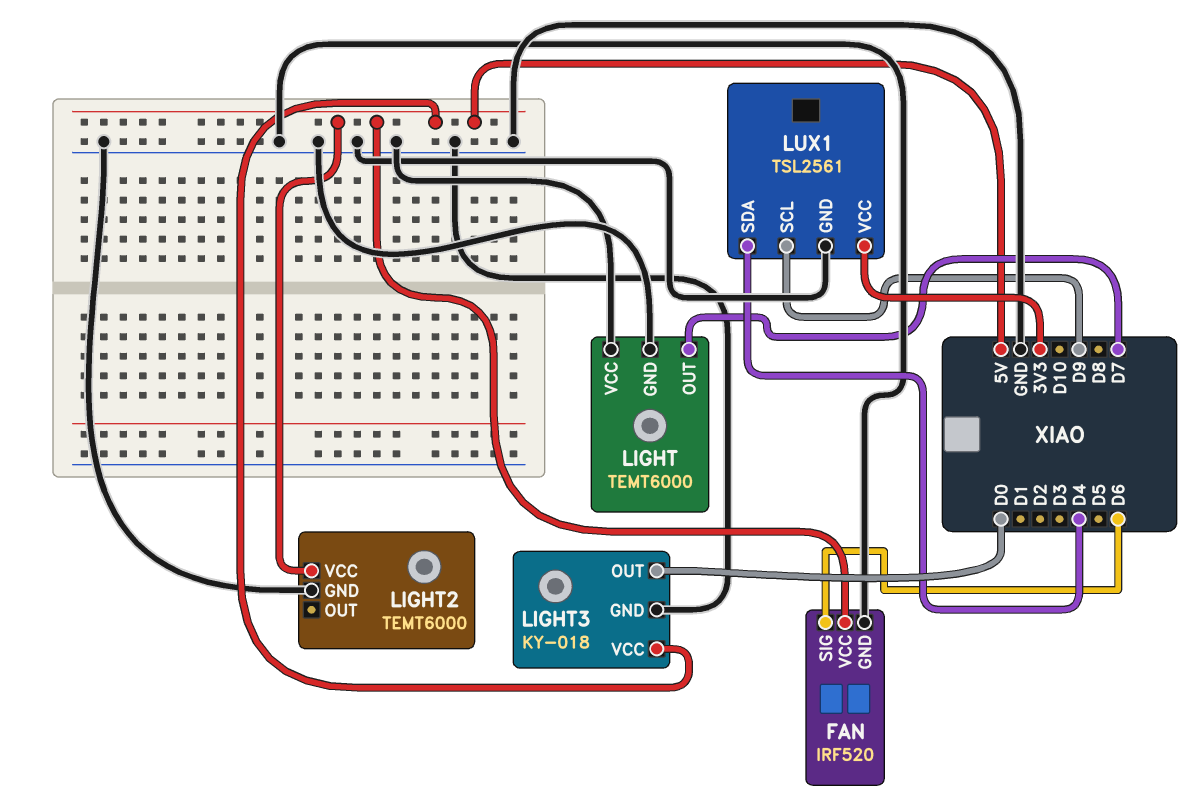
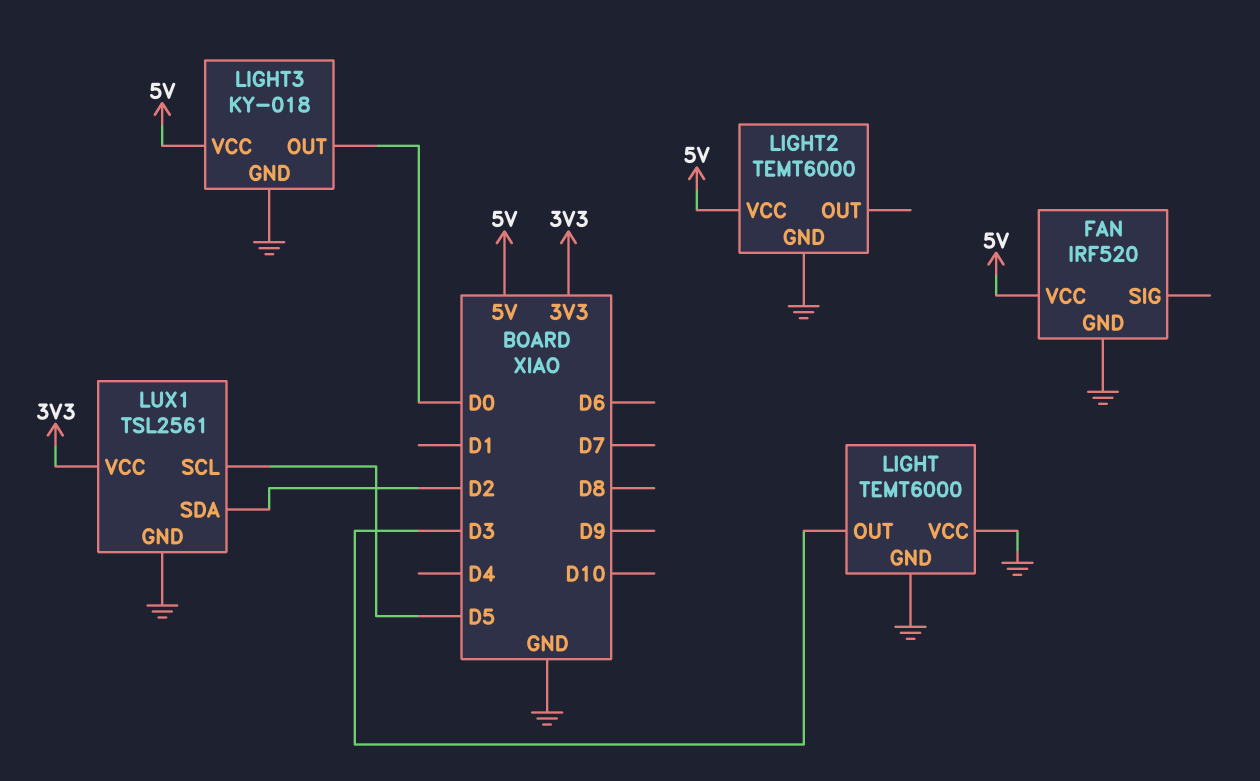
FAN pin SIG: D6 -> none
LIGHT pin OUT: D7 -> D3
LUX1 pin SCL: D9 -> D5
LUX1 pin SDA: D4 -> D2

